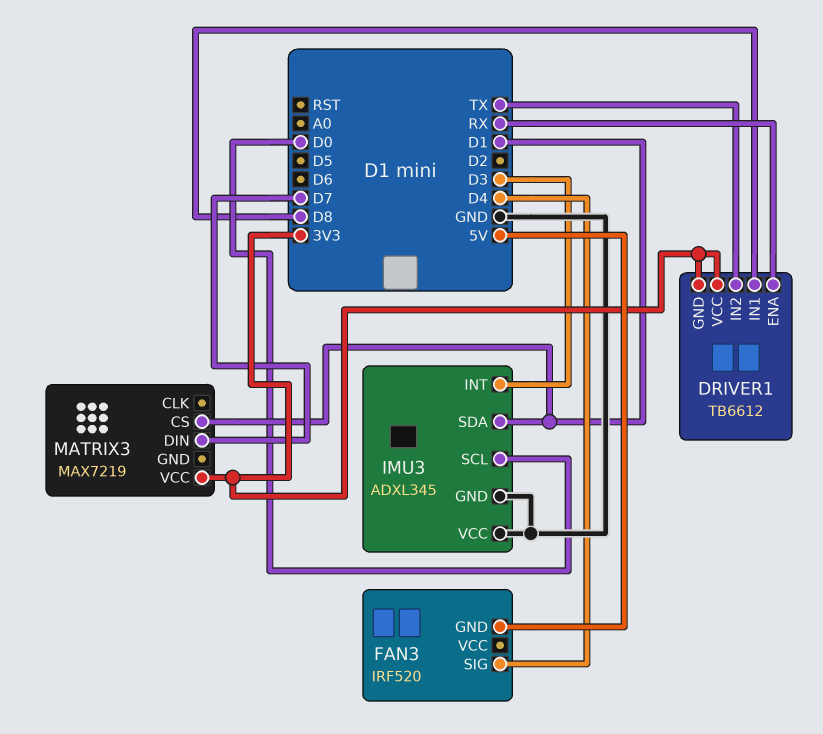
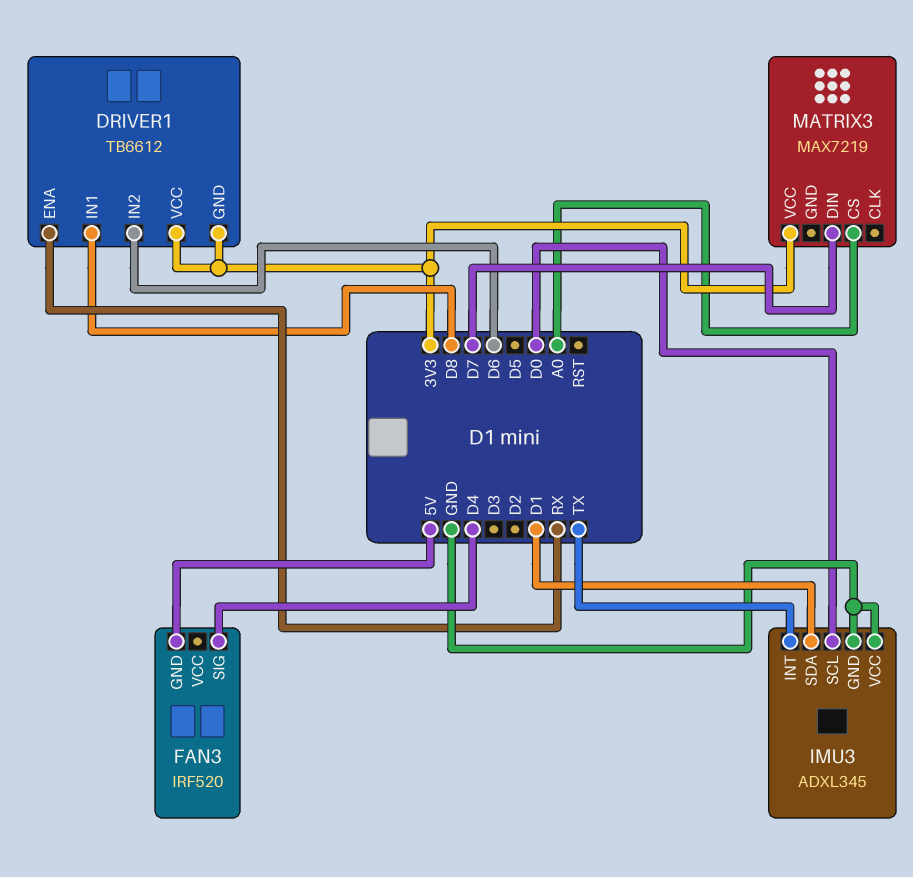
DRIVER1 pin IN2: TX -> D6
IMU3 pin INT: D3 -> TX
MATRIX3 pin CS: D1 -> A0

